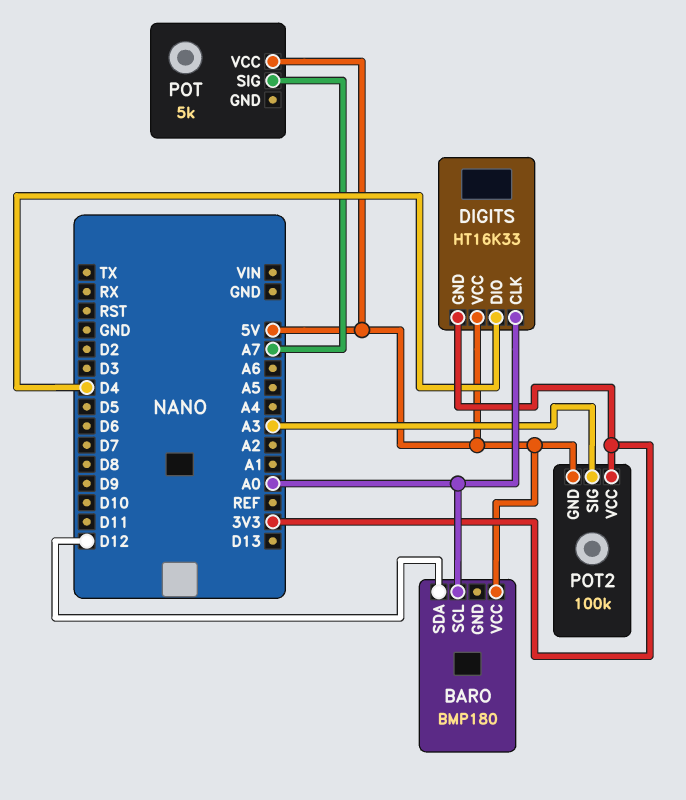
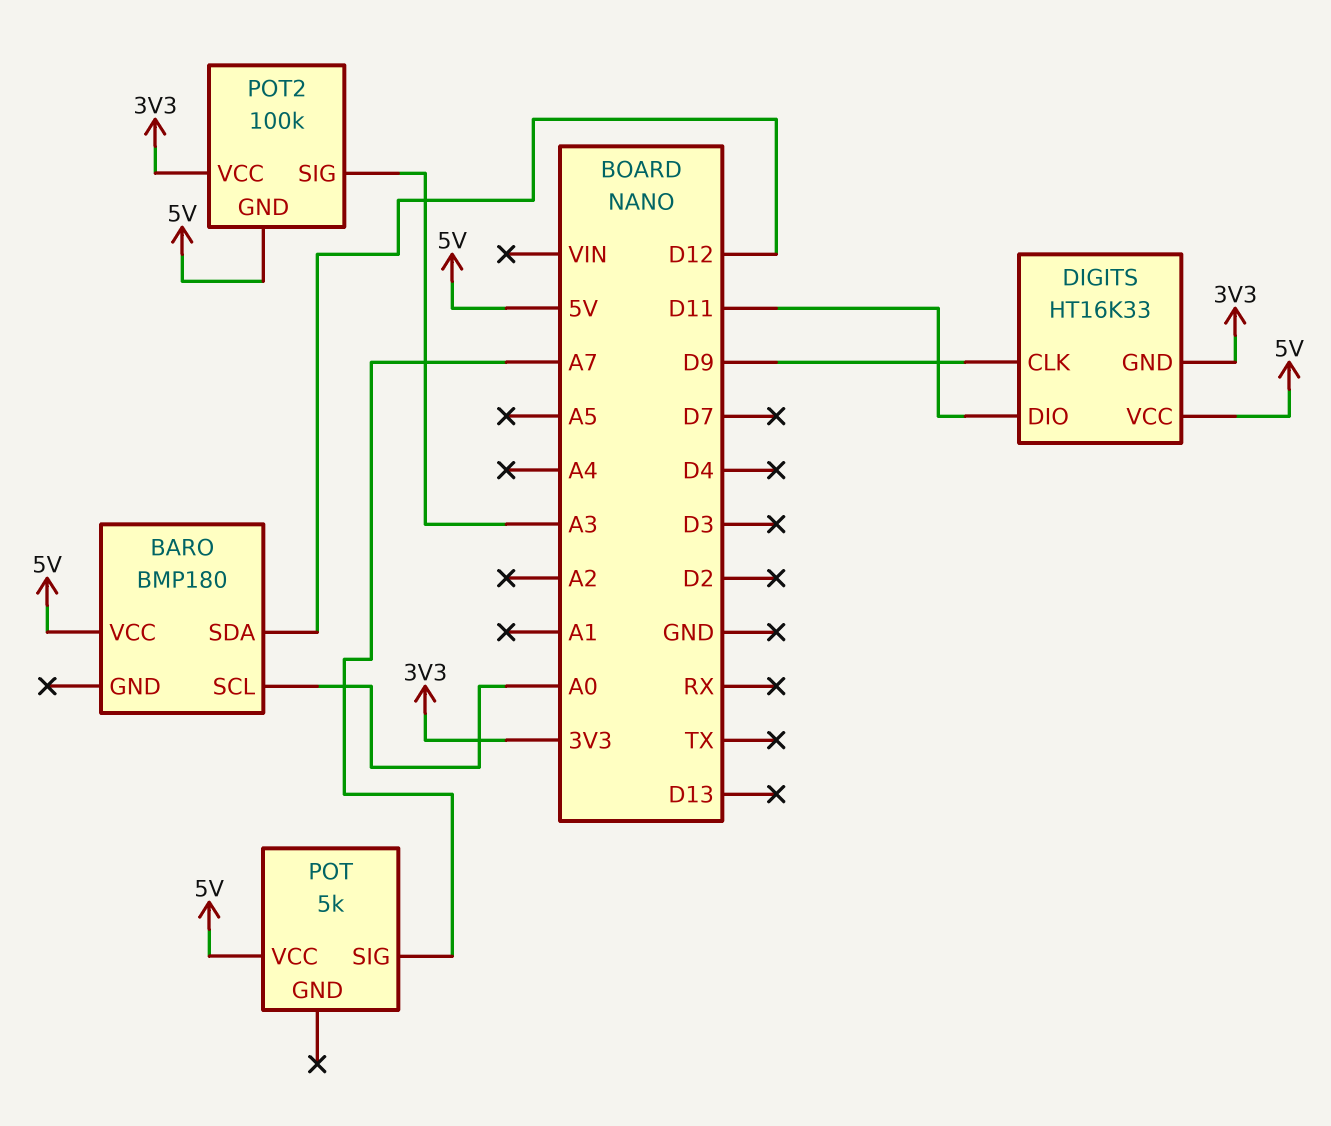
DIGITS pin CLK: A0 -> D9
DIGITS pin DIO: D4 -> D11

